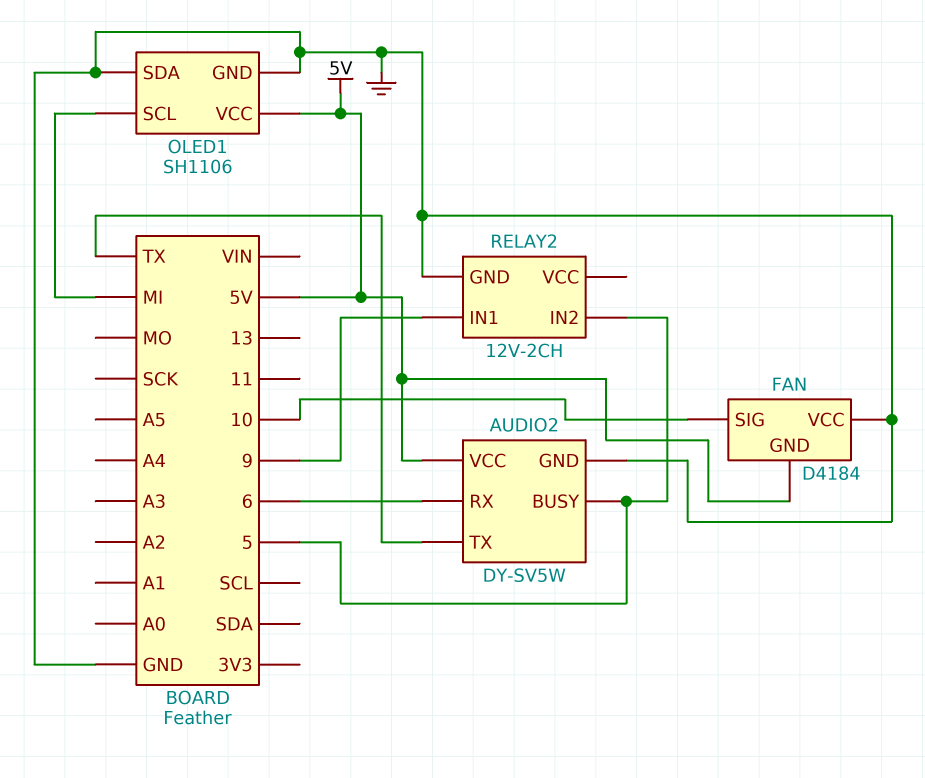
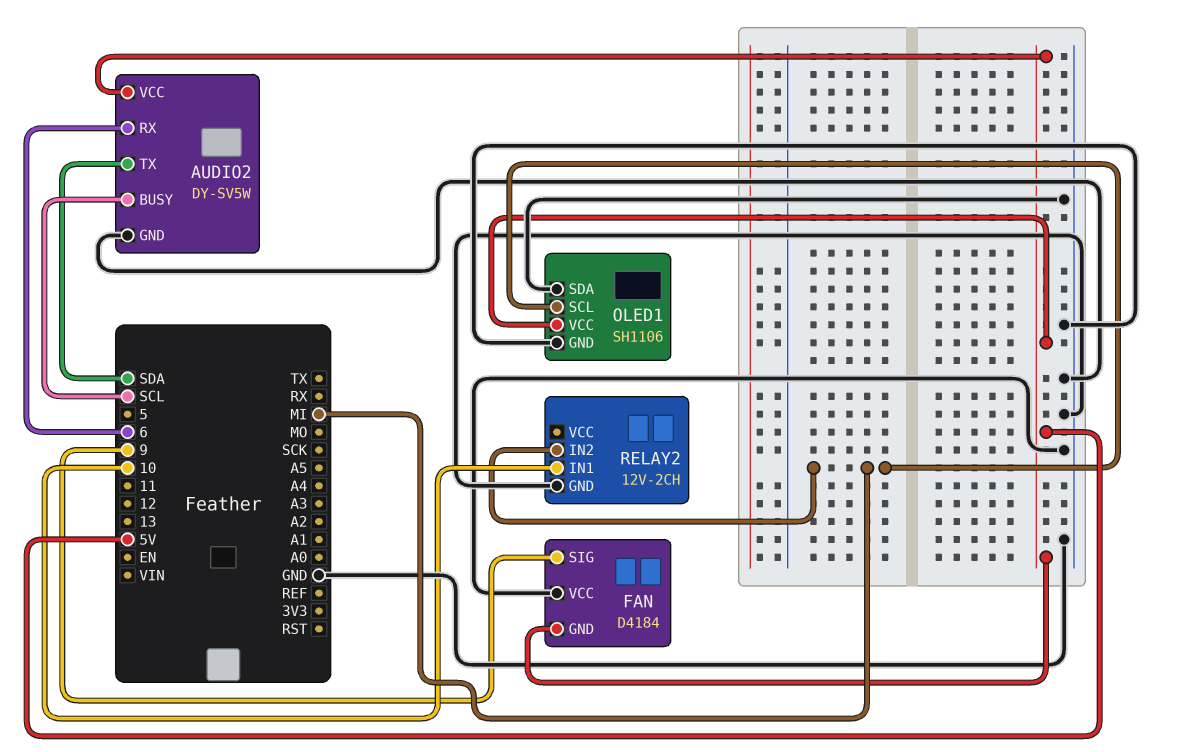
AUDIO2 pin BUSY: 5 -> SCL
AUDIO2 pin TX: TX -> SDA
FAN pin SIG: 10 -> 9
RELAY2 pin IN1: 9 -> 10
RELAY2 pin IN2: 5 -> MI

